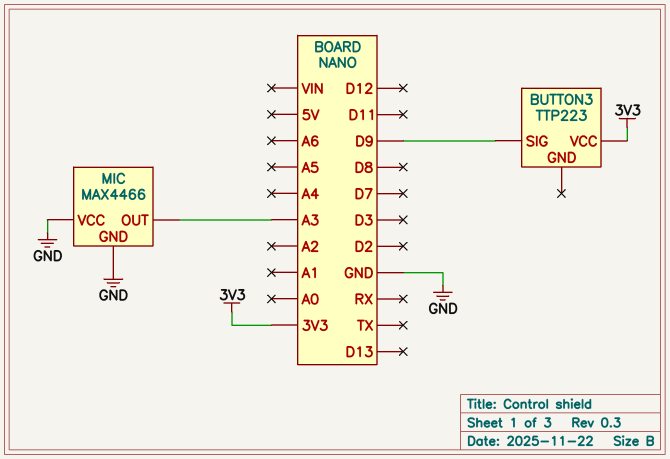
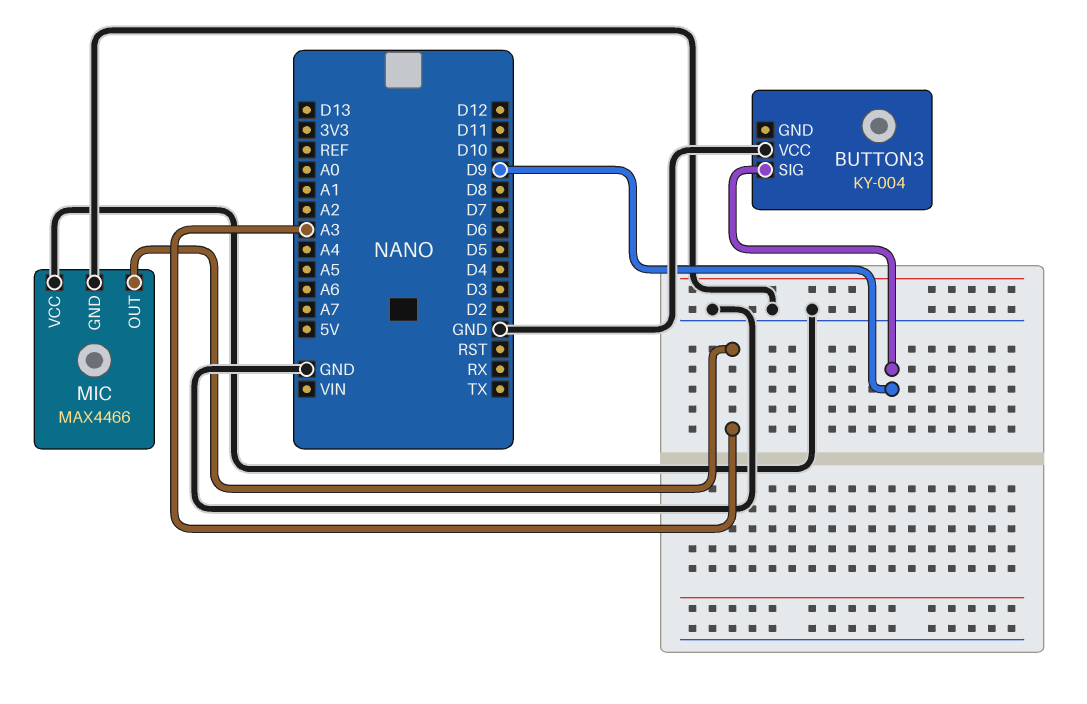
BUTTON3: TTP223 -> KY-004
BUTTON3 pin VCC: 3V3 -> GND

